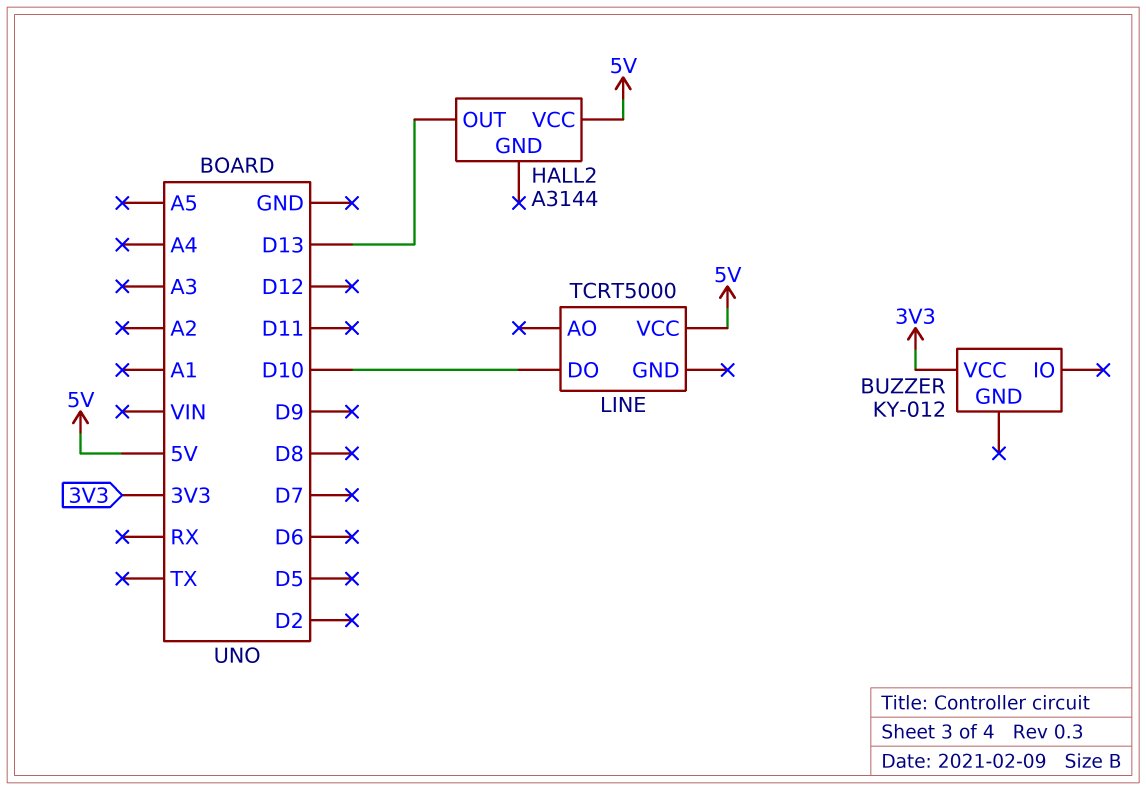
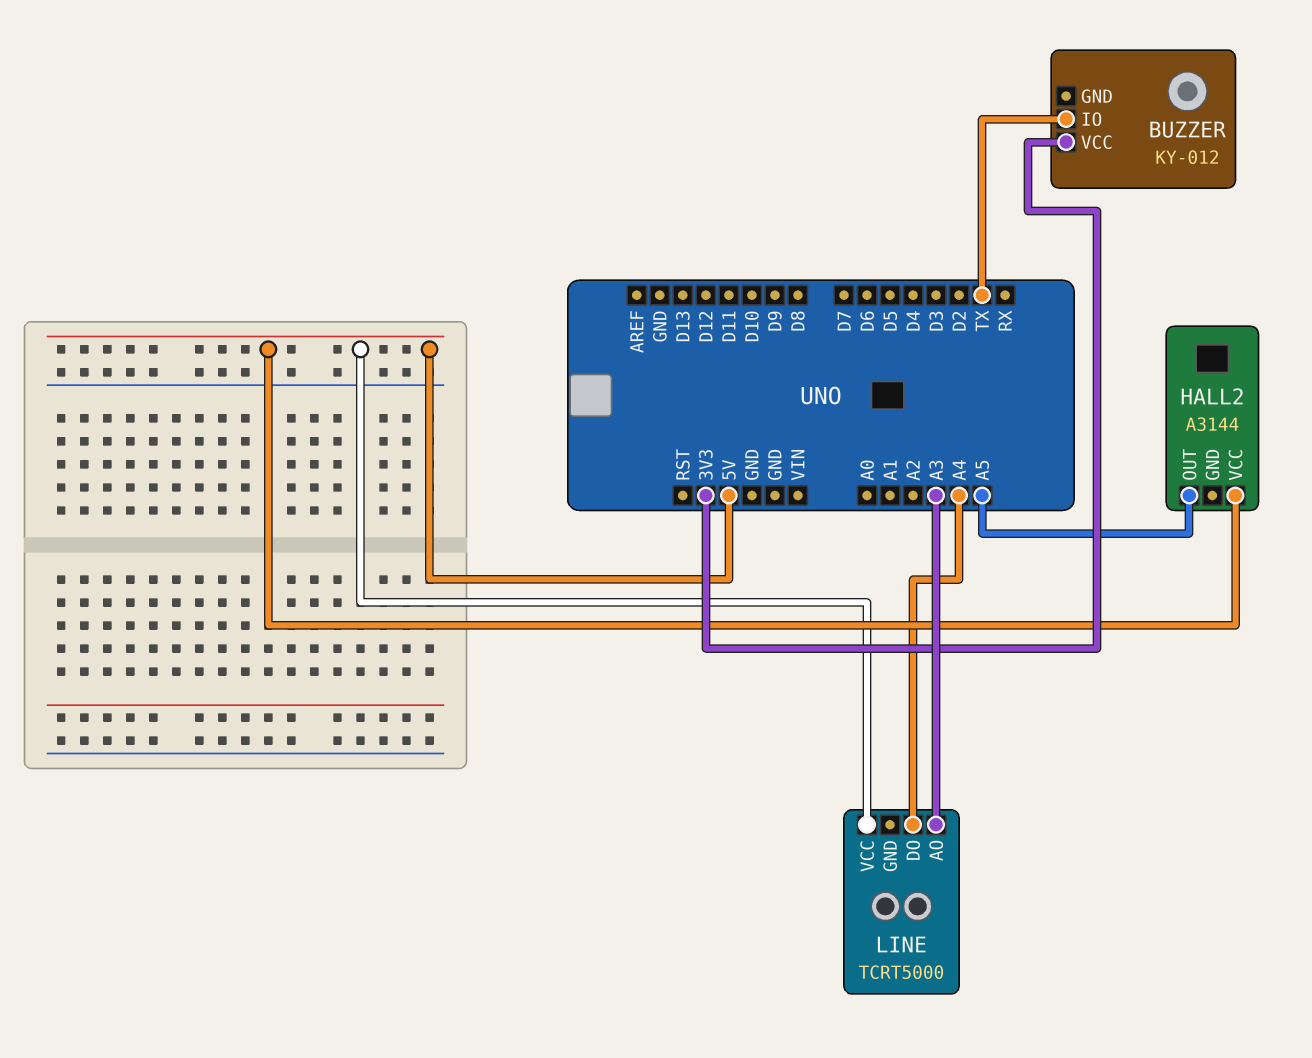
BUZZER pin IO: none -> TX
HALL2 pin OUT: D13 -> A5
LINE pin AO: none -> A3
LINE pin DO: D10 -> A4

